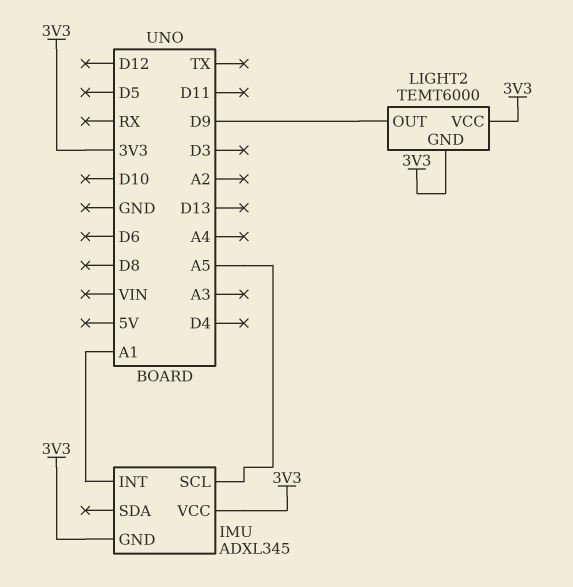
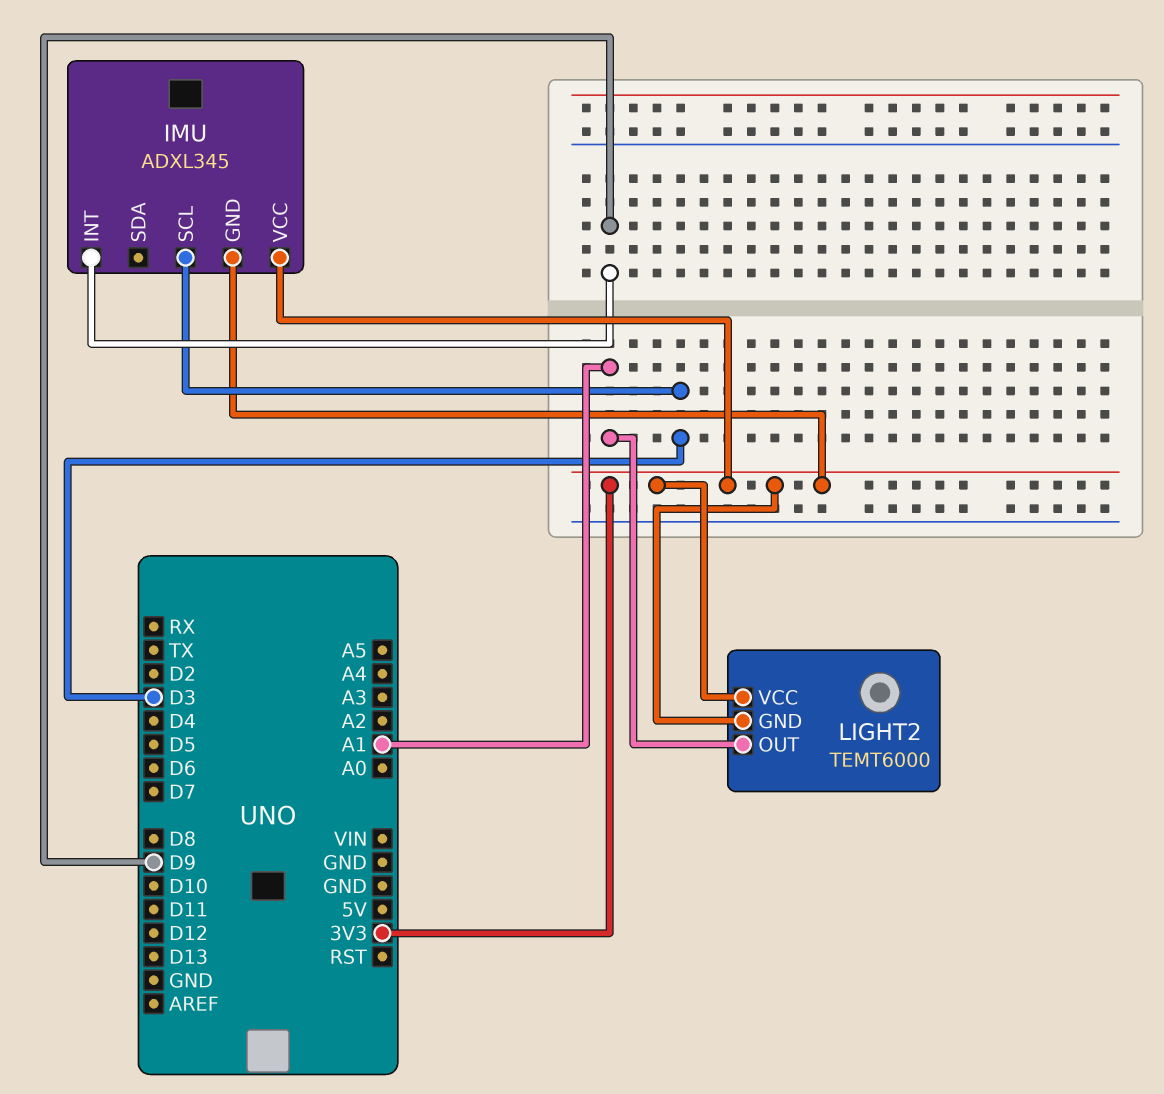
IMU pin INT: A1 -> D9
IMU pin SCL: A5 -> D3
LIGHT2 pin OUT: D9 -> A1

